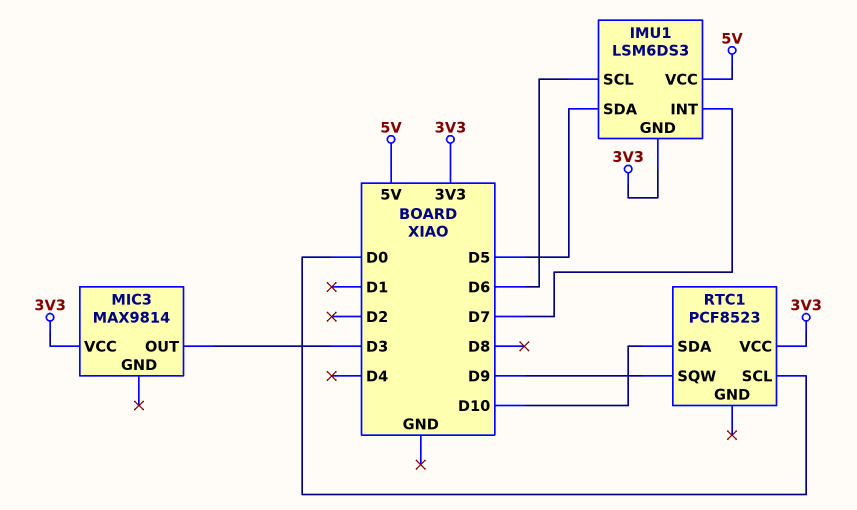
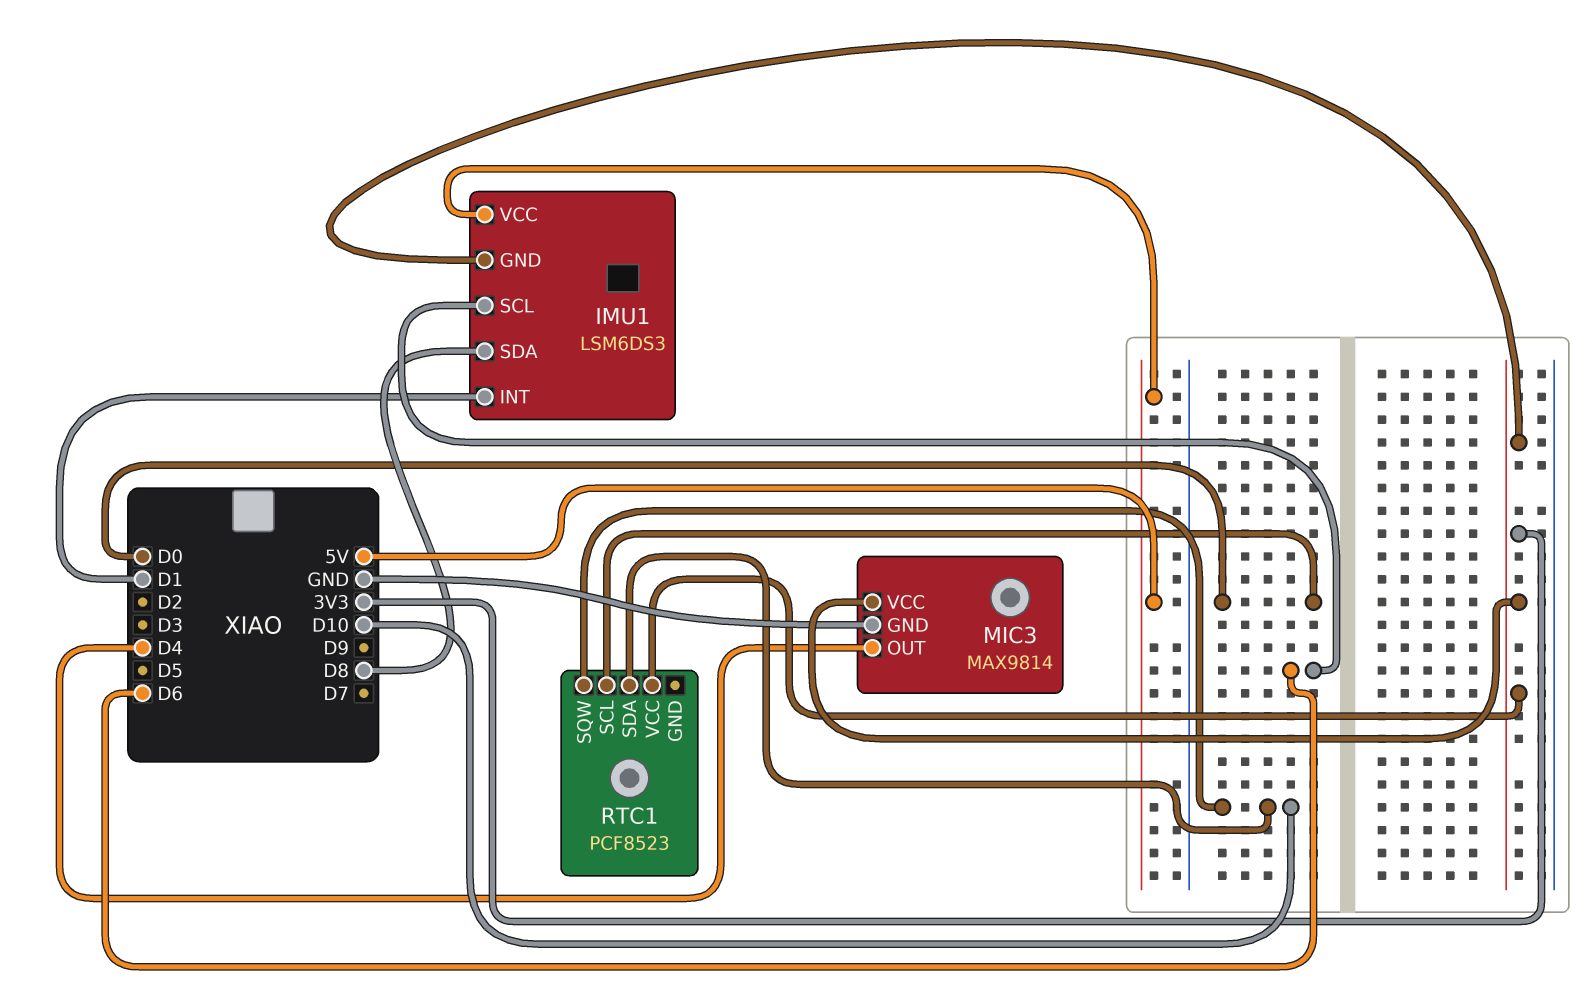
IMU1 pin INT: D7 -> D1
IMU1 pin SDA: D5 -> D8
MIC3 pin GND: none -> GND
MIC3 pin OUT: D3 -> D4
RTC1 pin SQW: D9 -> D10

